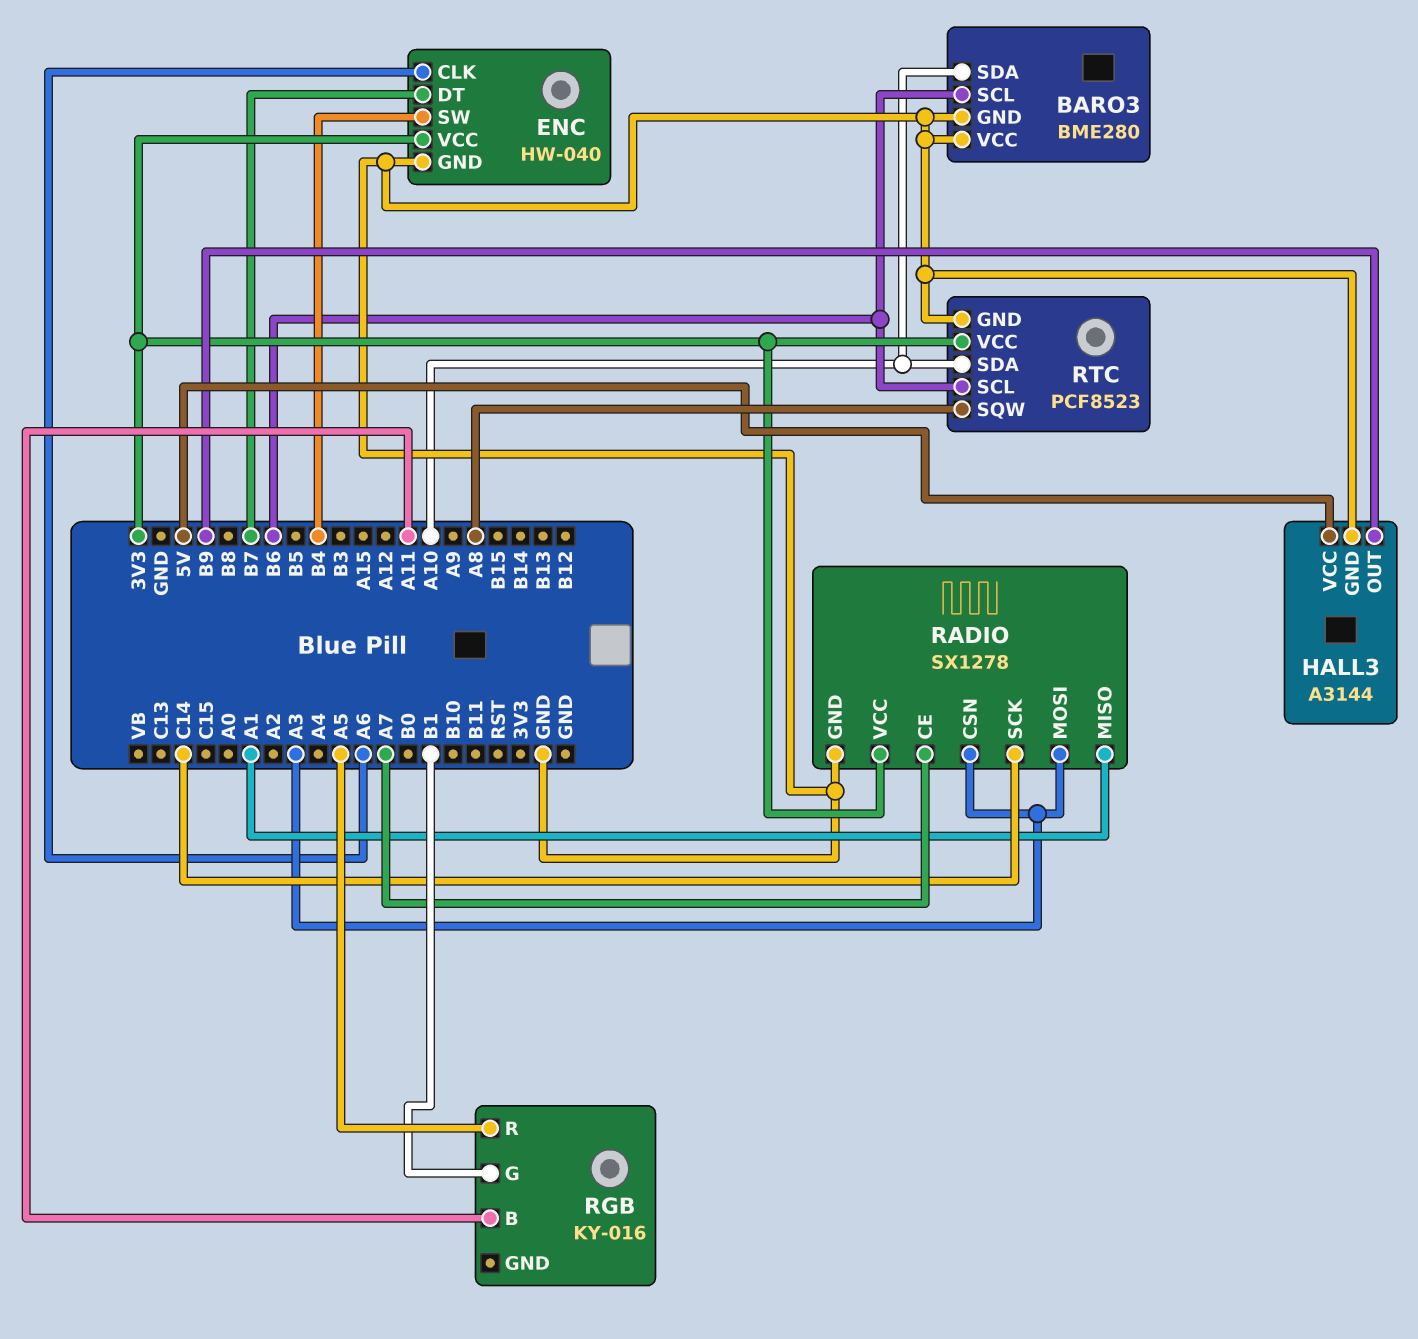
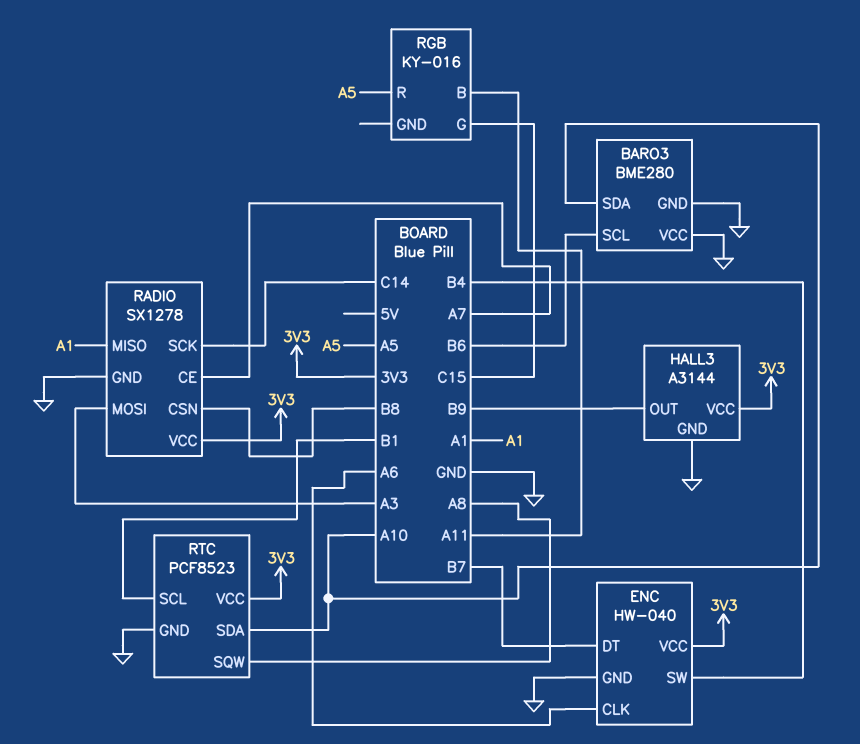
HALL3 pin VCC: 5V -> 3V3
RADIO pin CSN: A3 -> B8
RGB pin G: B1 -> C15
RTC pin SCL: B6 -> B1

